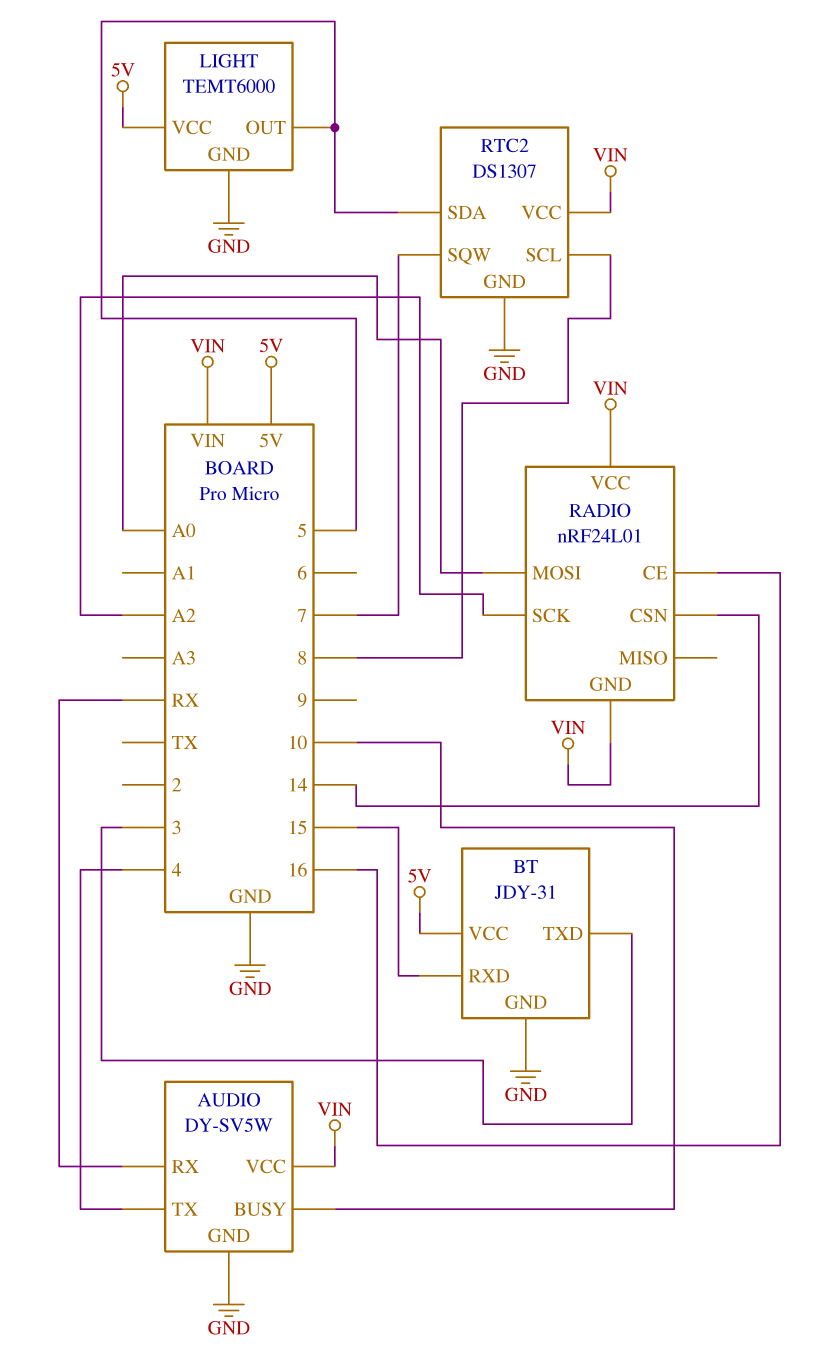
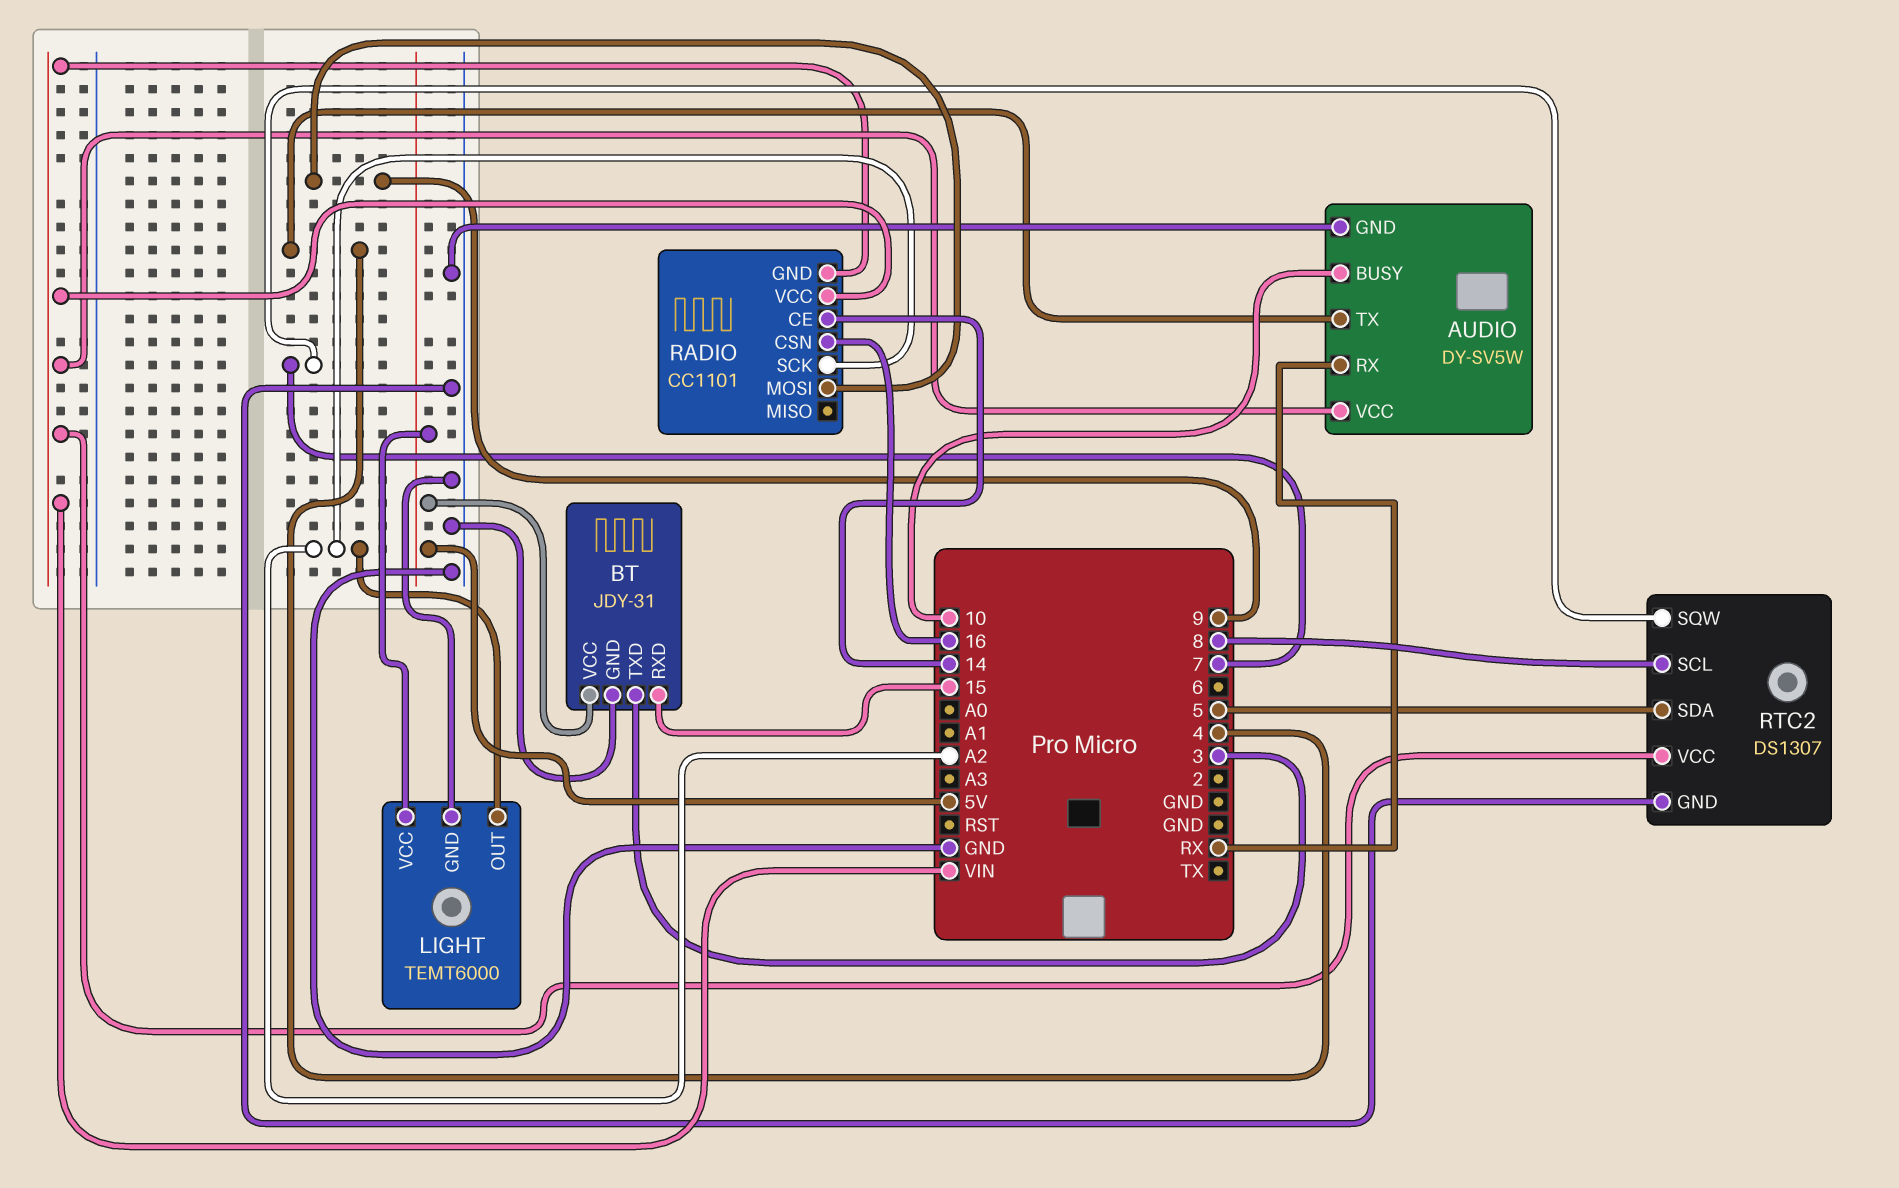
LIGHT pin OUT: 5 -> A2
RADIO: nRF24L01 -> CC1101
RADIO pin CE: 16 -> 14
RADIO pin CSN: 14 -> 16
RADIO pin MOSI: A0 -> 9

